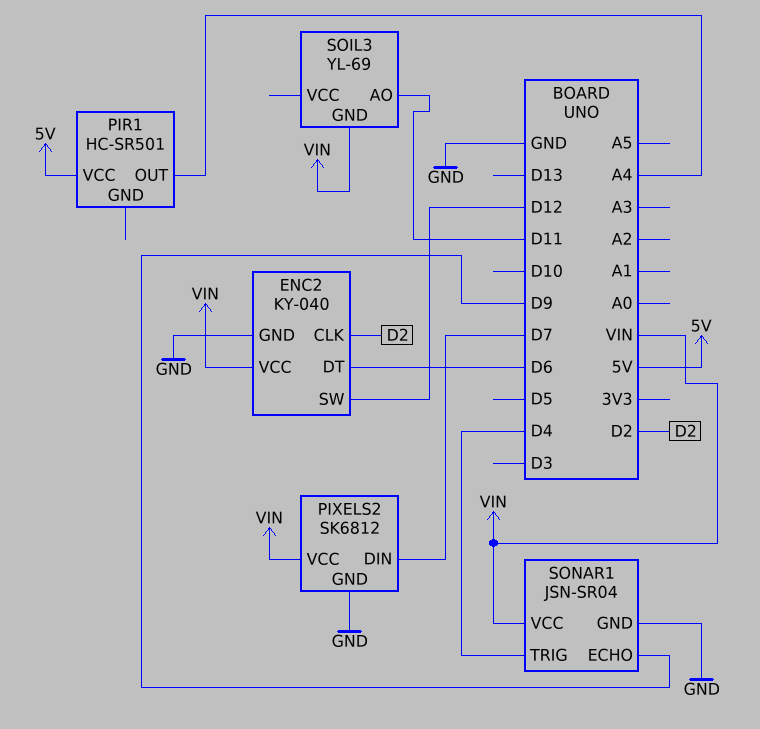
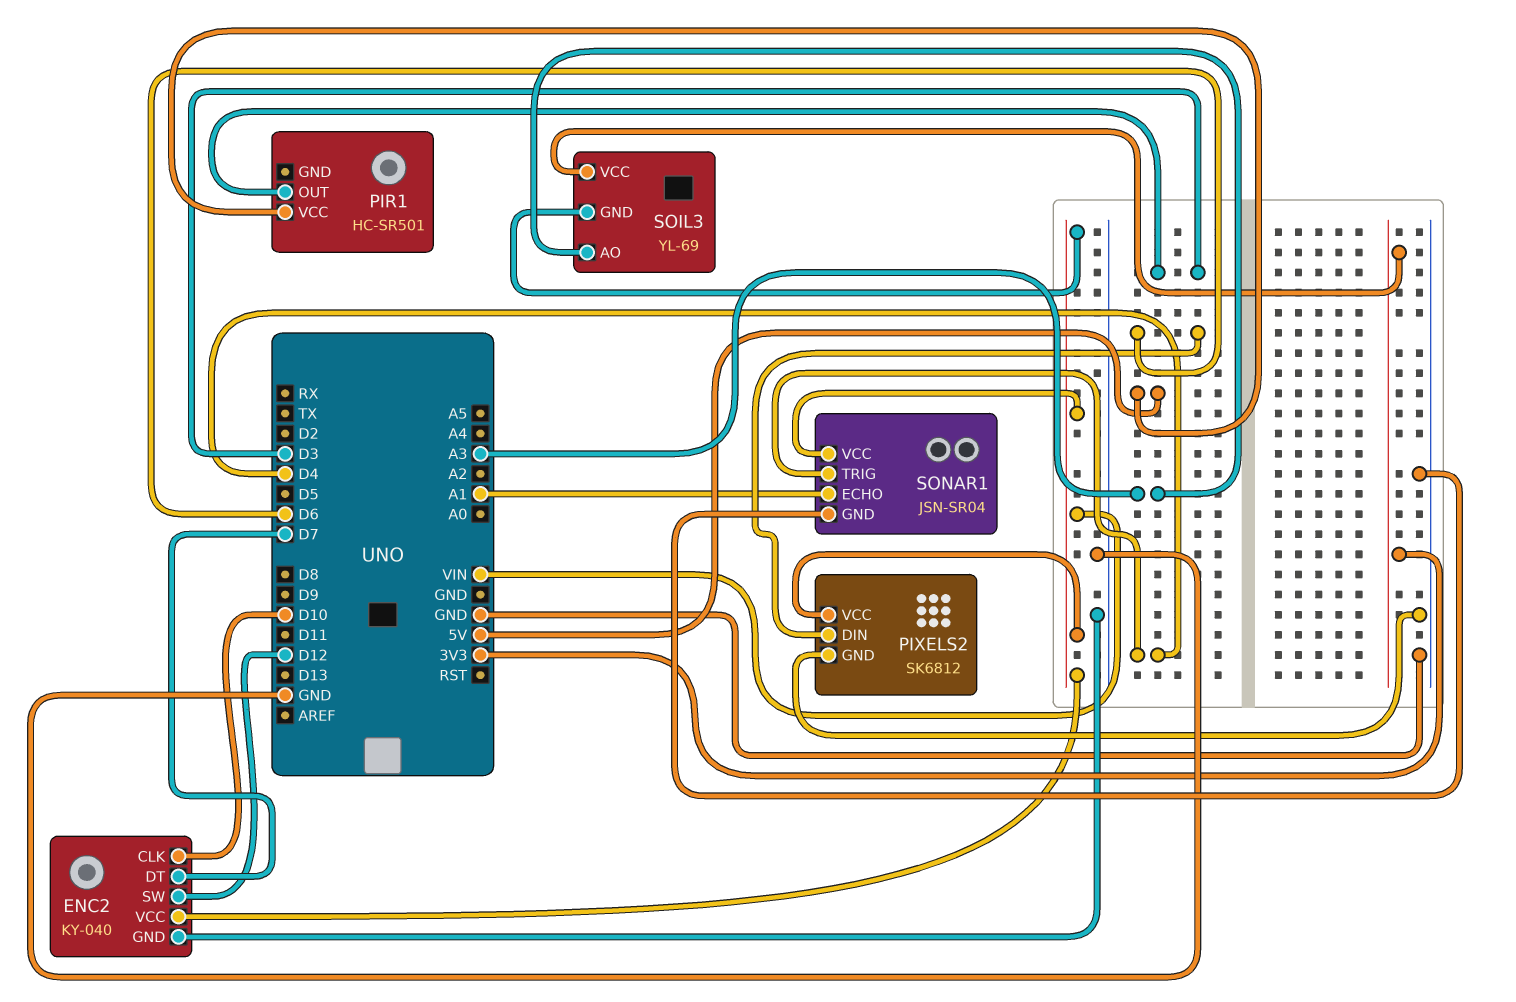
ENC2 pin CLK: D2 -> D10
ENC2 pin DT: D6 -> D7
PIR1 pin OUT: A4 -> D3
PIXELS2 pin DIN: D7 -> D6
SOIL3 pin AO: D11 -> A3
SOIL3 pin VCC: none -> 3V3
SONAR1 pin ECHO: D9 -> A1

